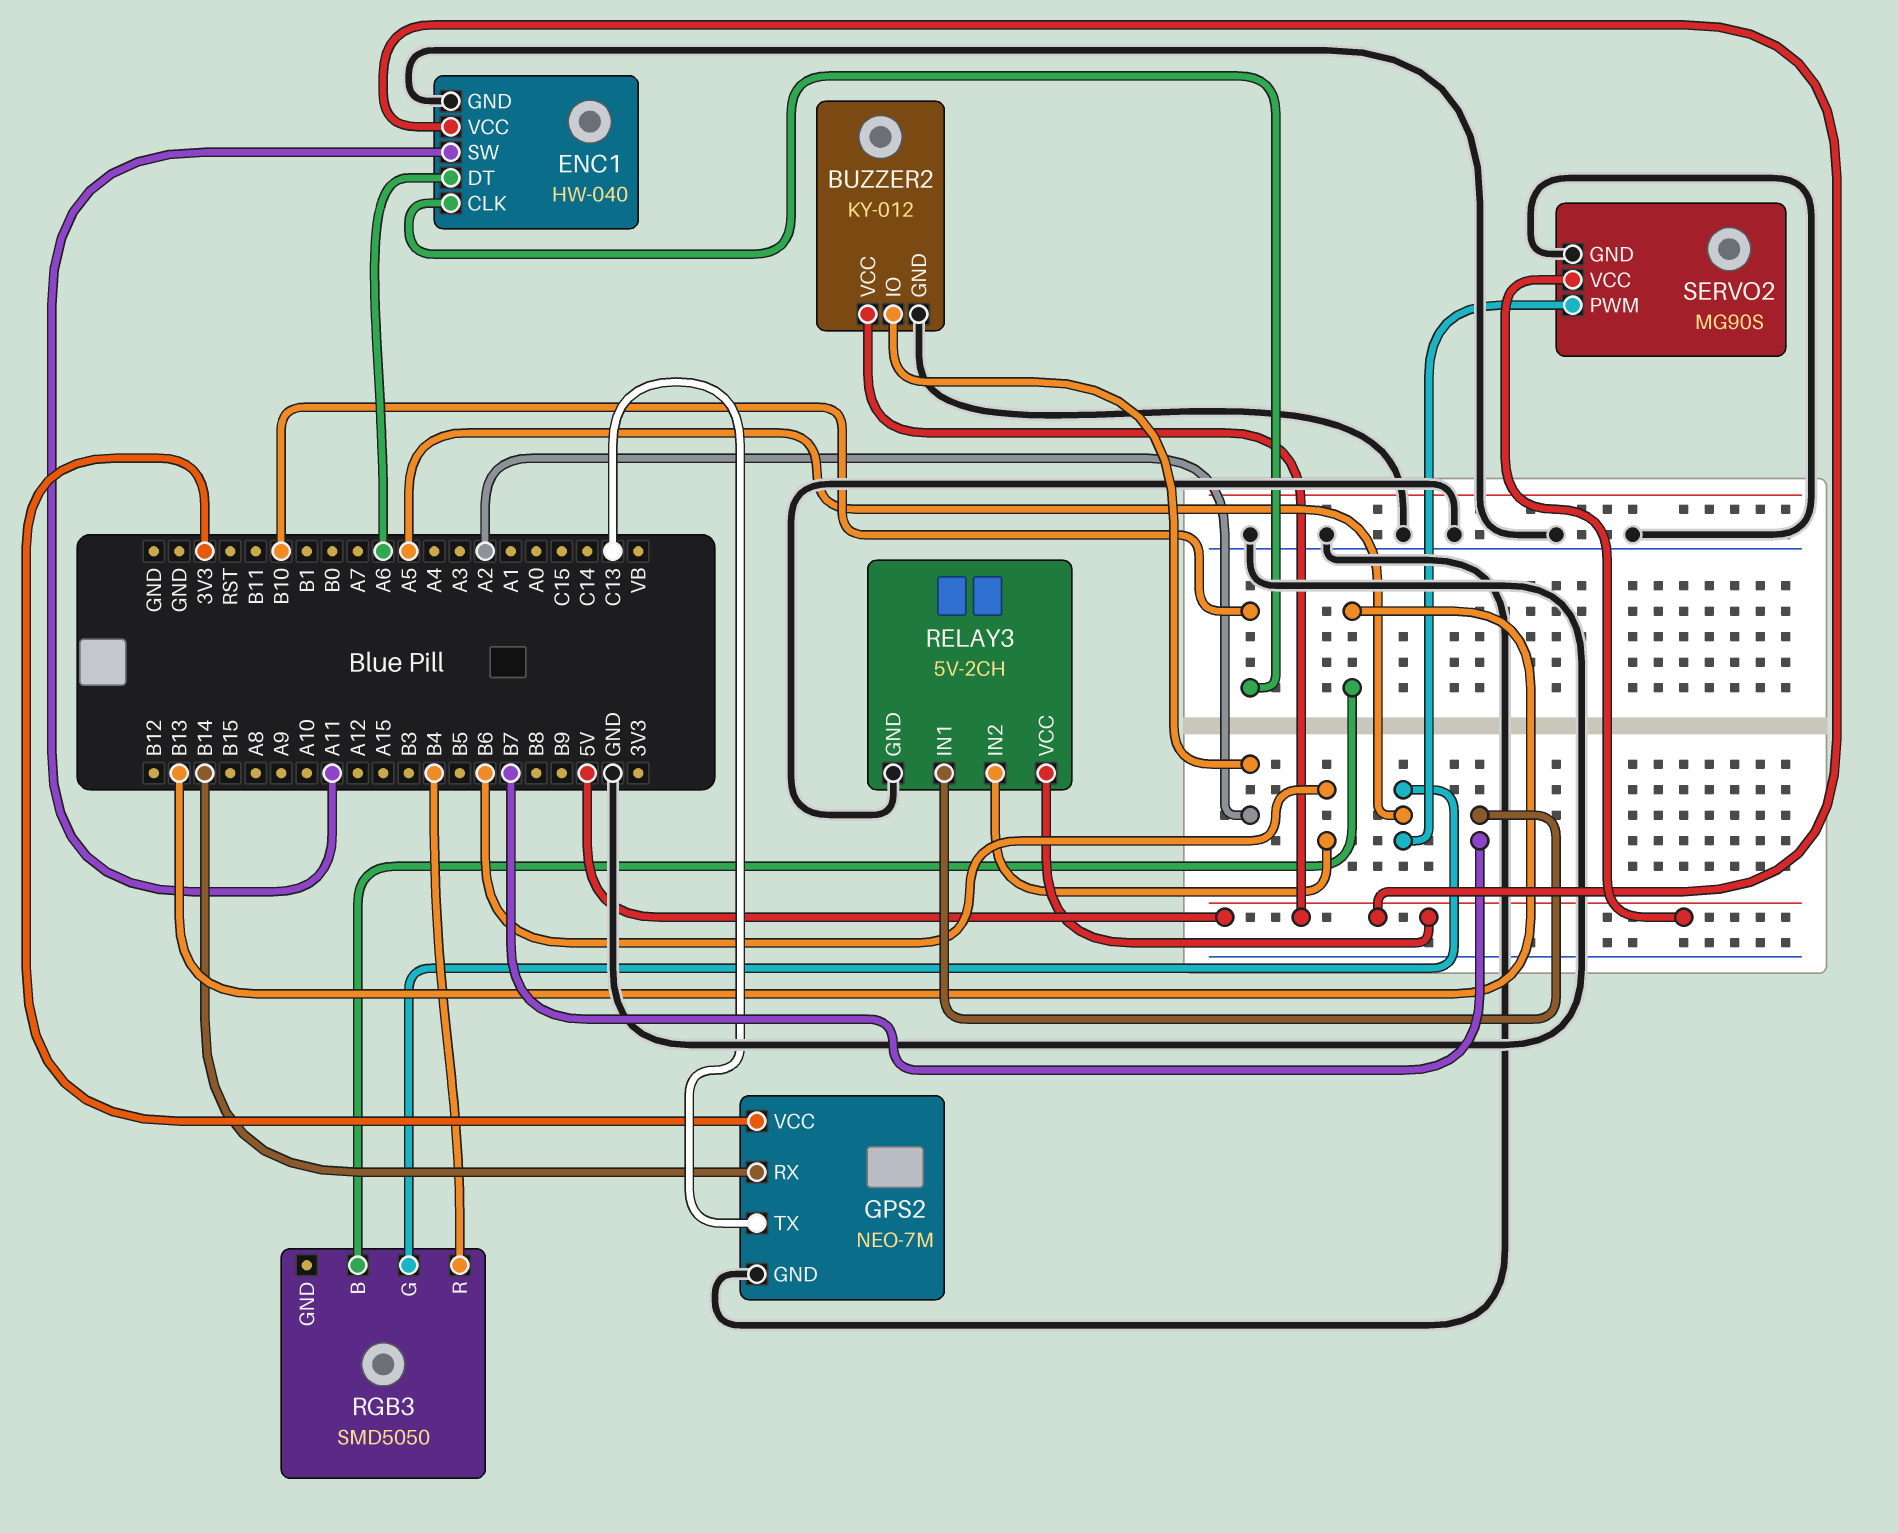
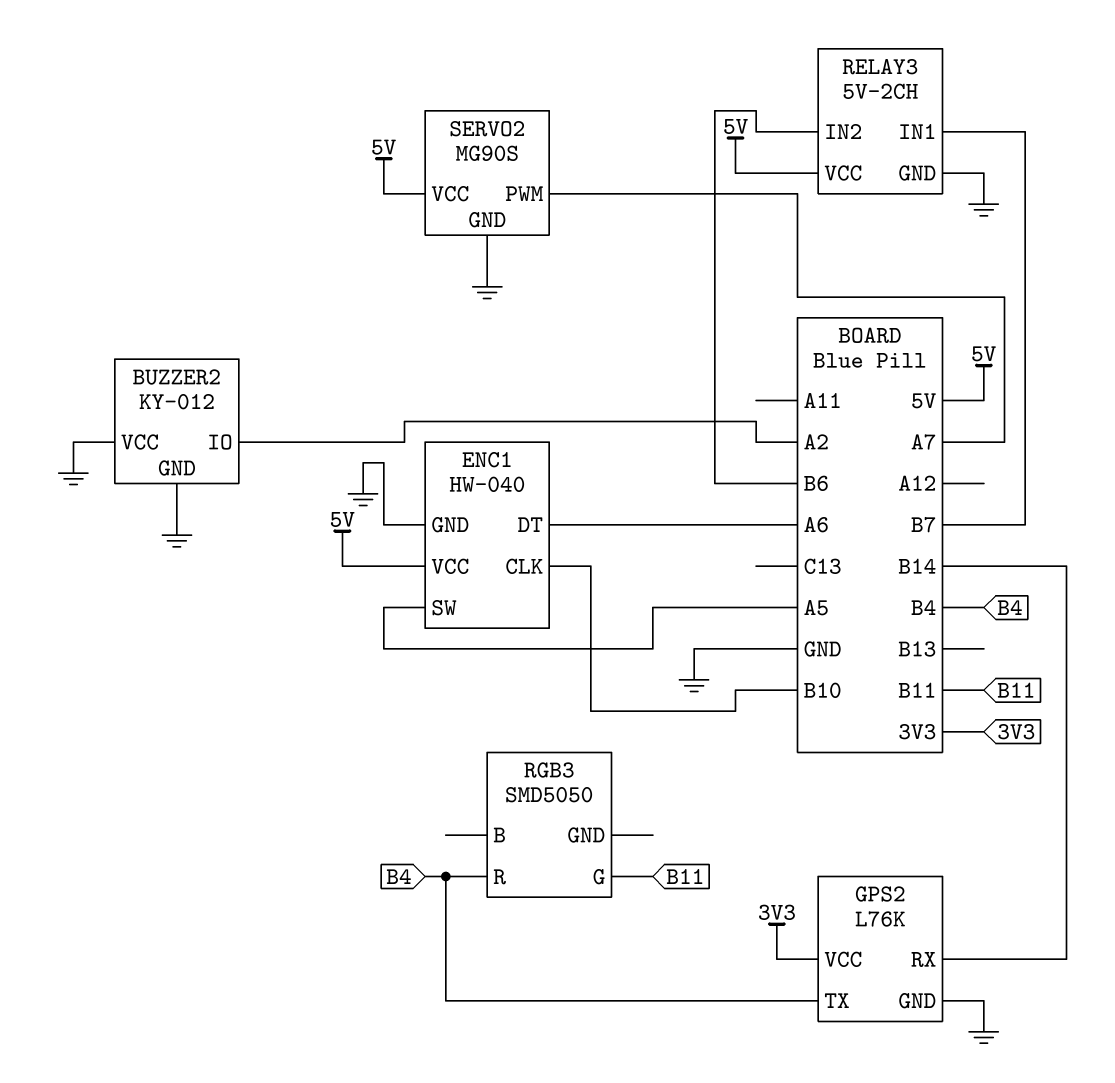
BUZZER2 pin VCC: 5V -> GND
ENC1 pin SW: A11 -> A5
GPS2: NEO-7M -> L76K
GPS2 pin TX: C13 -> B4
RGB3 pin B: B13 -> none
RGB3 pin G: A5 -> B11
SERVO2 pin PWM: A5 -> A7

